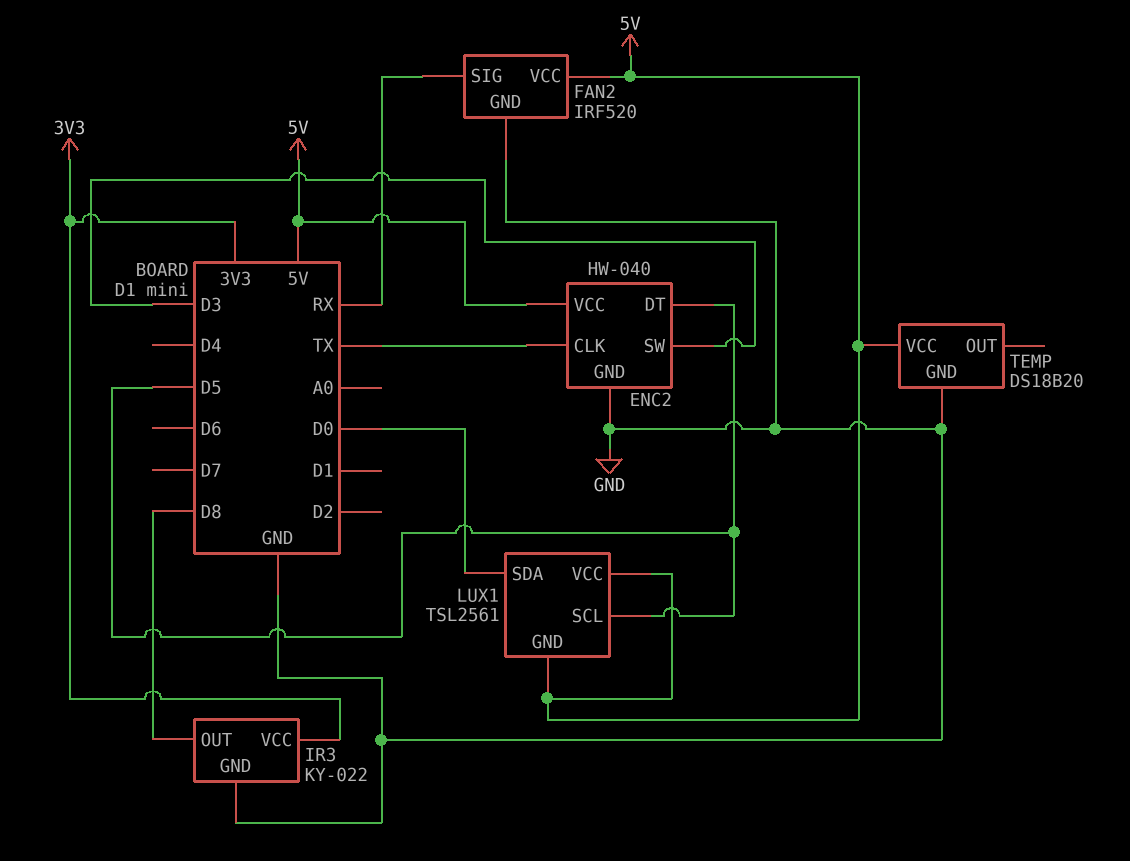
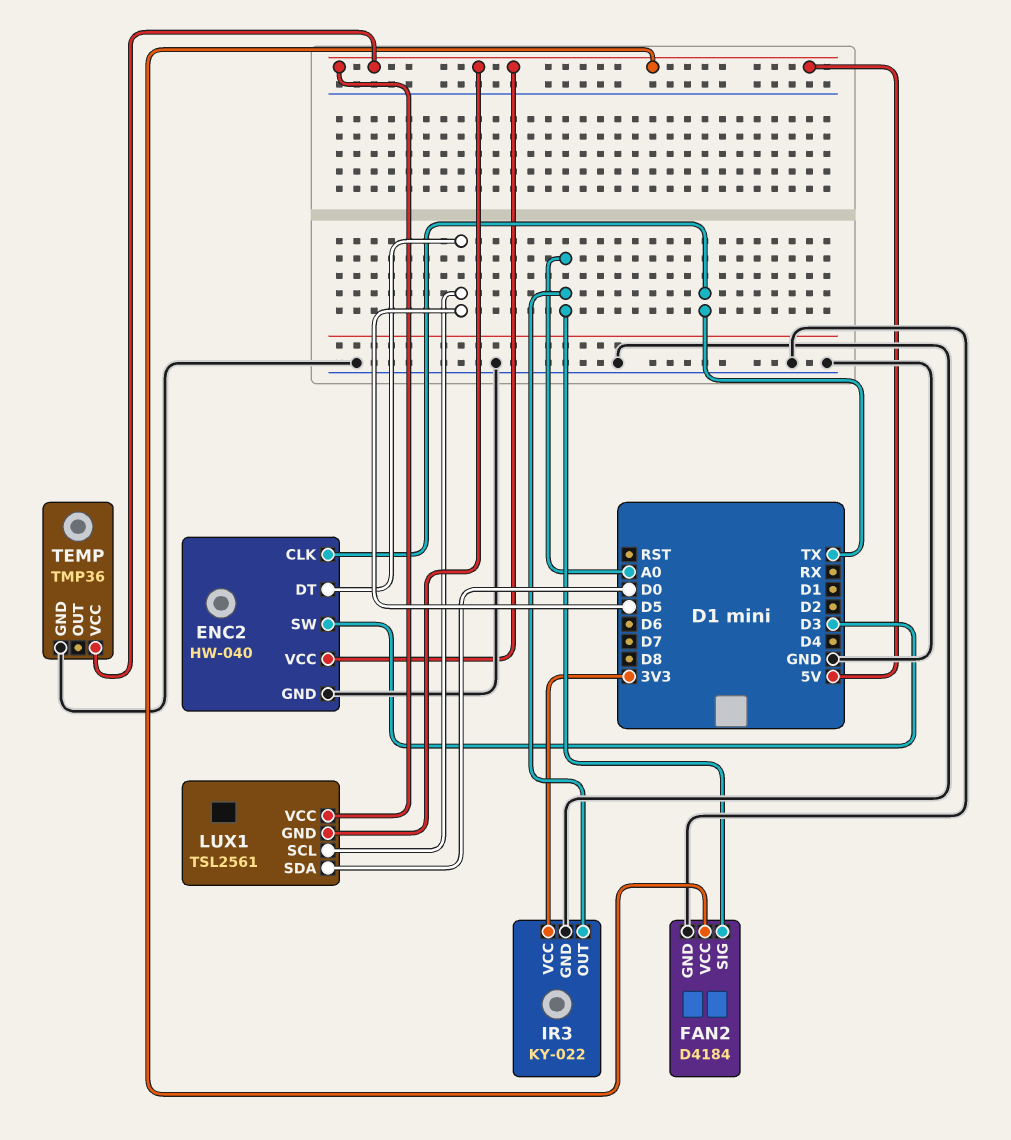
FAN2: IRF520 -> D4184
FAN2 pin SIG: RX -> A0
IR3 pin OUT: D8 -> A0
TEMP: DS18B20 -> TMP36

